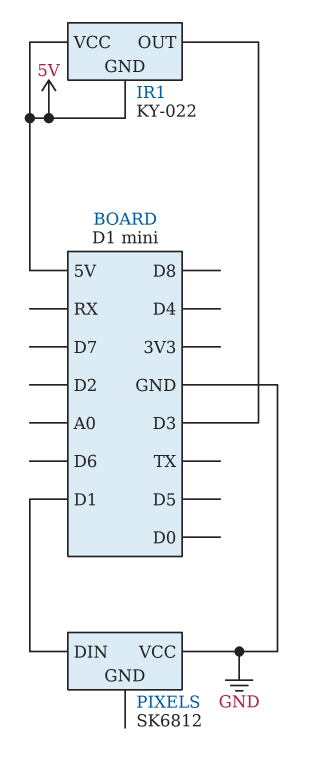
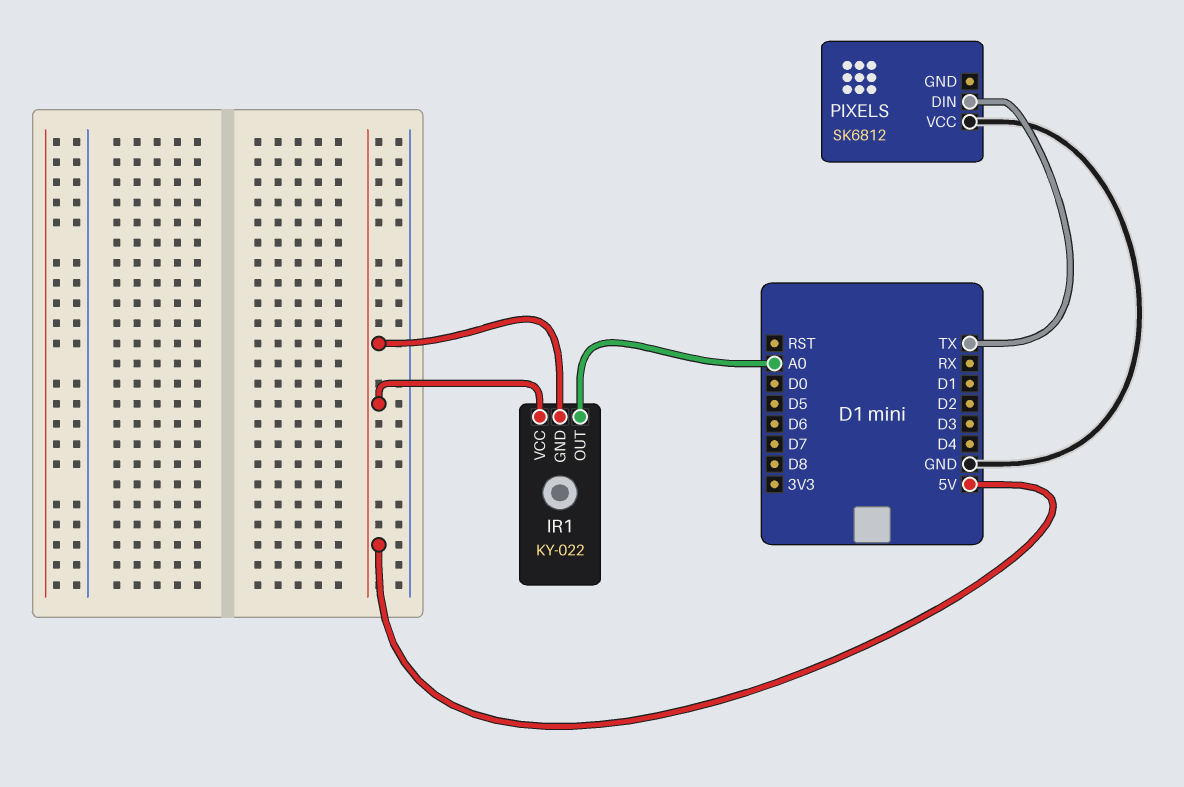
IR1 pin OUT: D3 -> A0
PIXELS pin DIN: D1 -> TX

